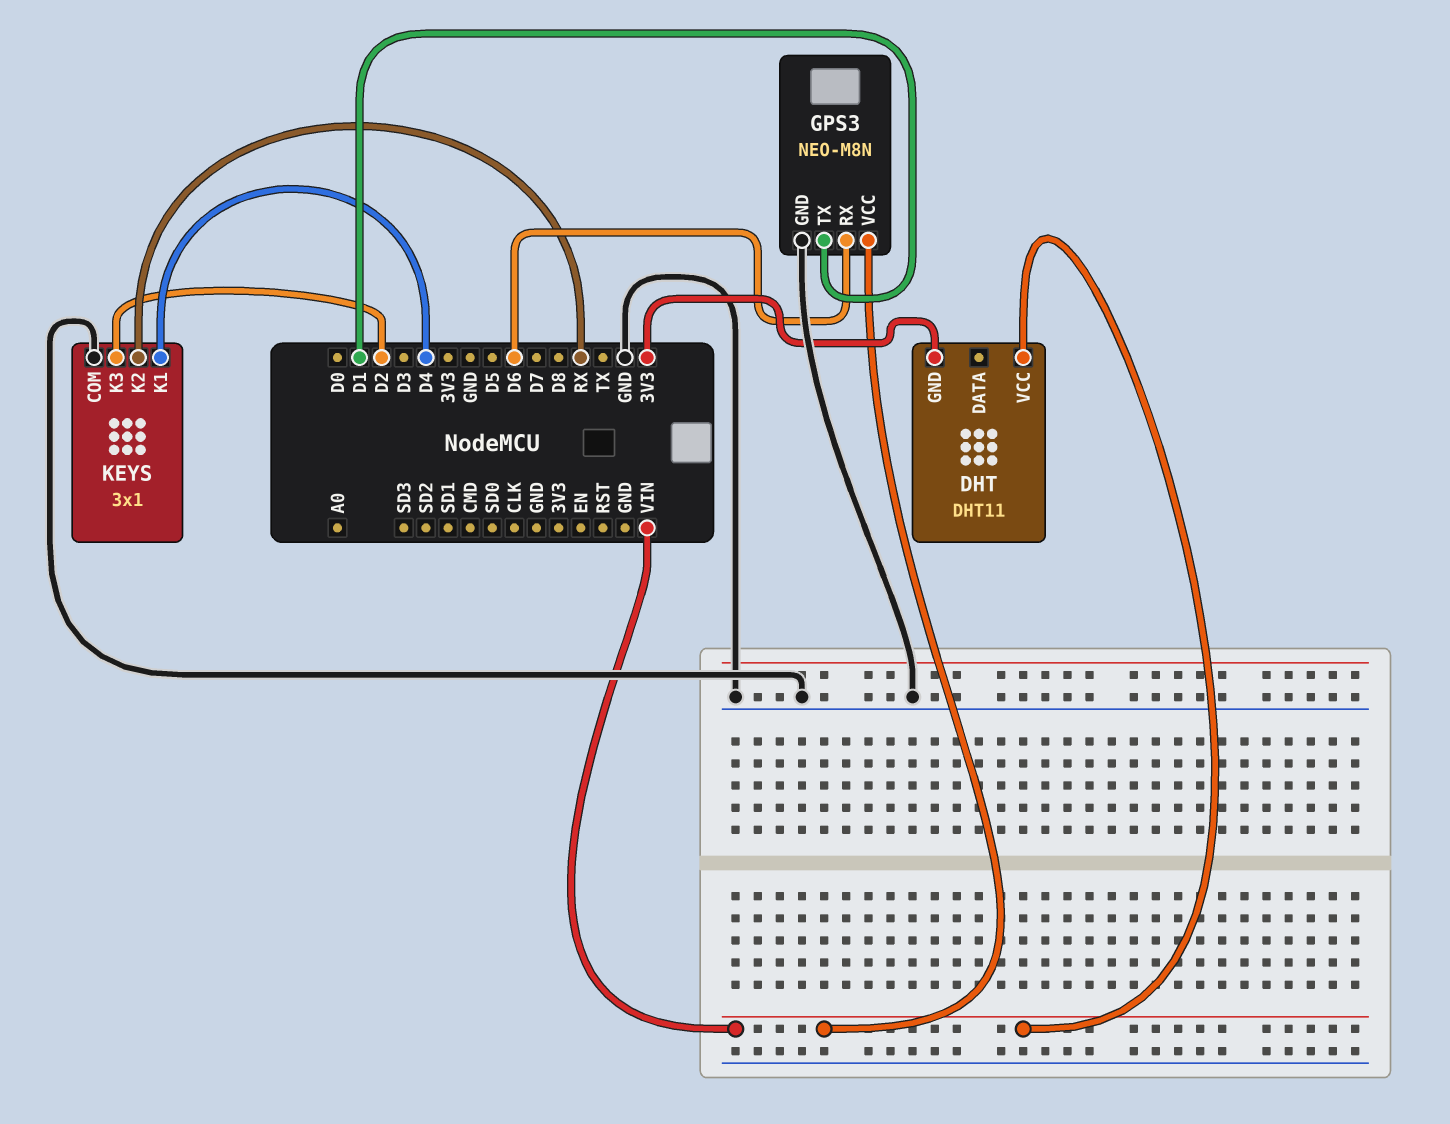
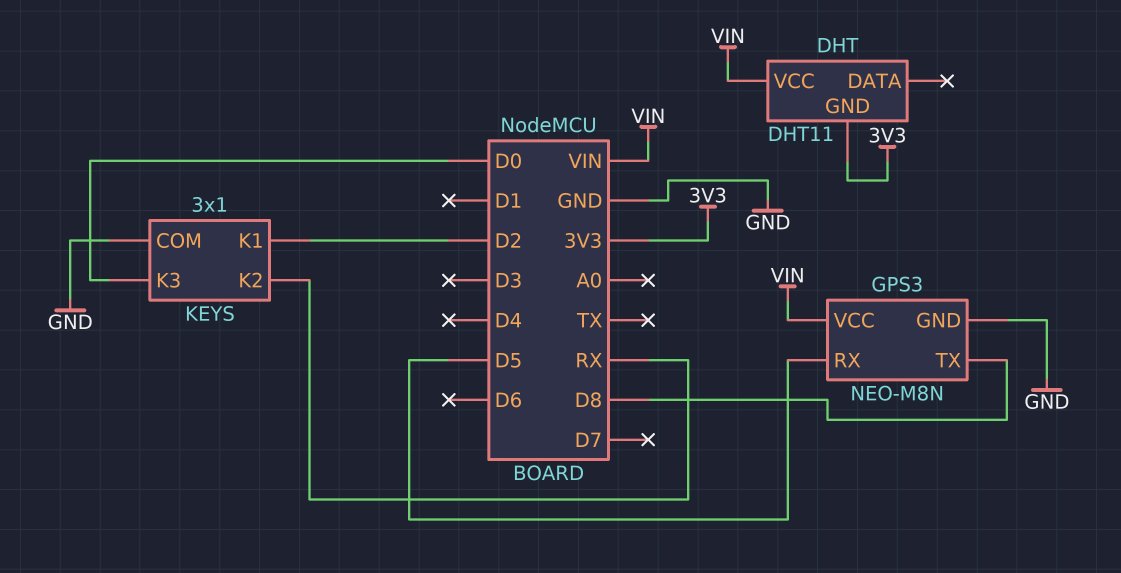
GPS3 pin RX: D6 -> D5
GPS3 pin TX: D1 -> D8
KEYS pin K1: D4 -> D2
KEYS pin K3: D2 -> D0

